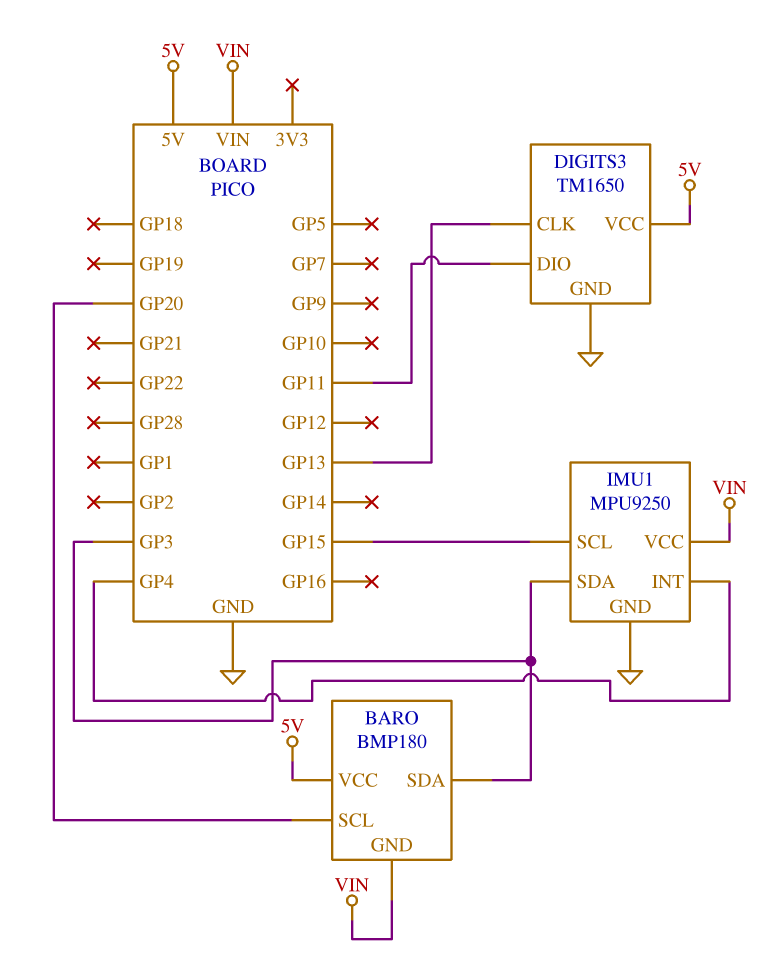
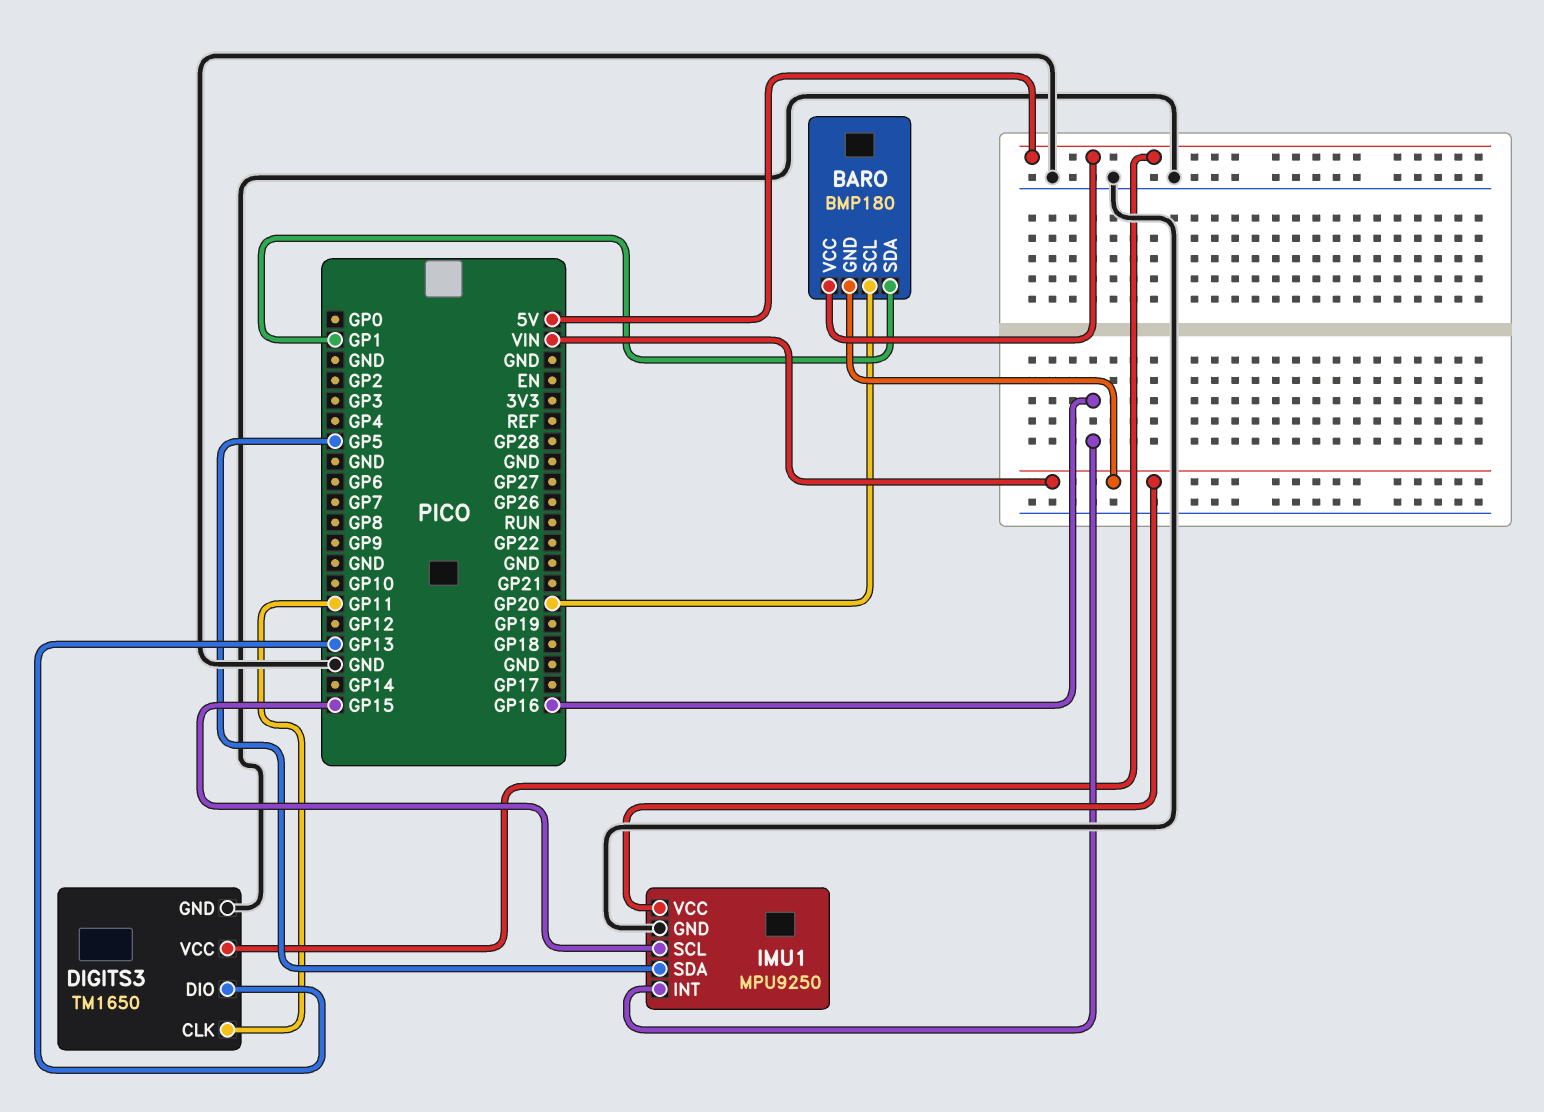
BARO pin SDA: GP3 -> GP1
DIGITS3 pin CLK: GP13 -> GP11
DIGITS3 pin DIO: GP11 -> GP13
IMU1 pin INT: GP4 -> GP16
IMU1 pin SDA: GP3 -> GP5

